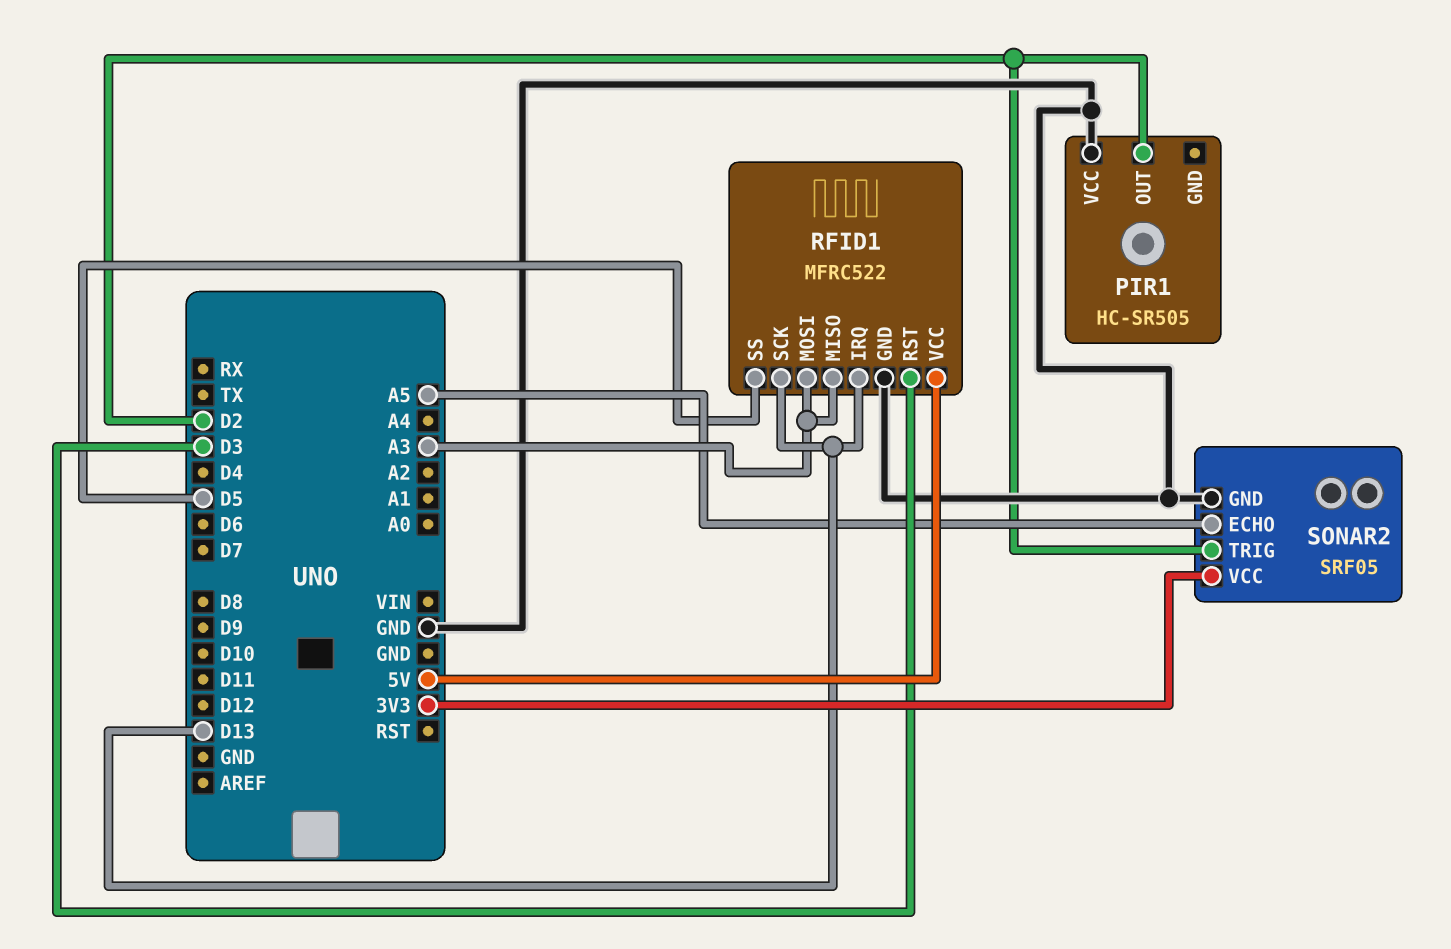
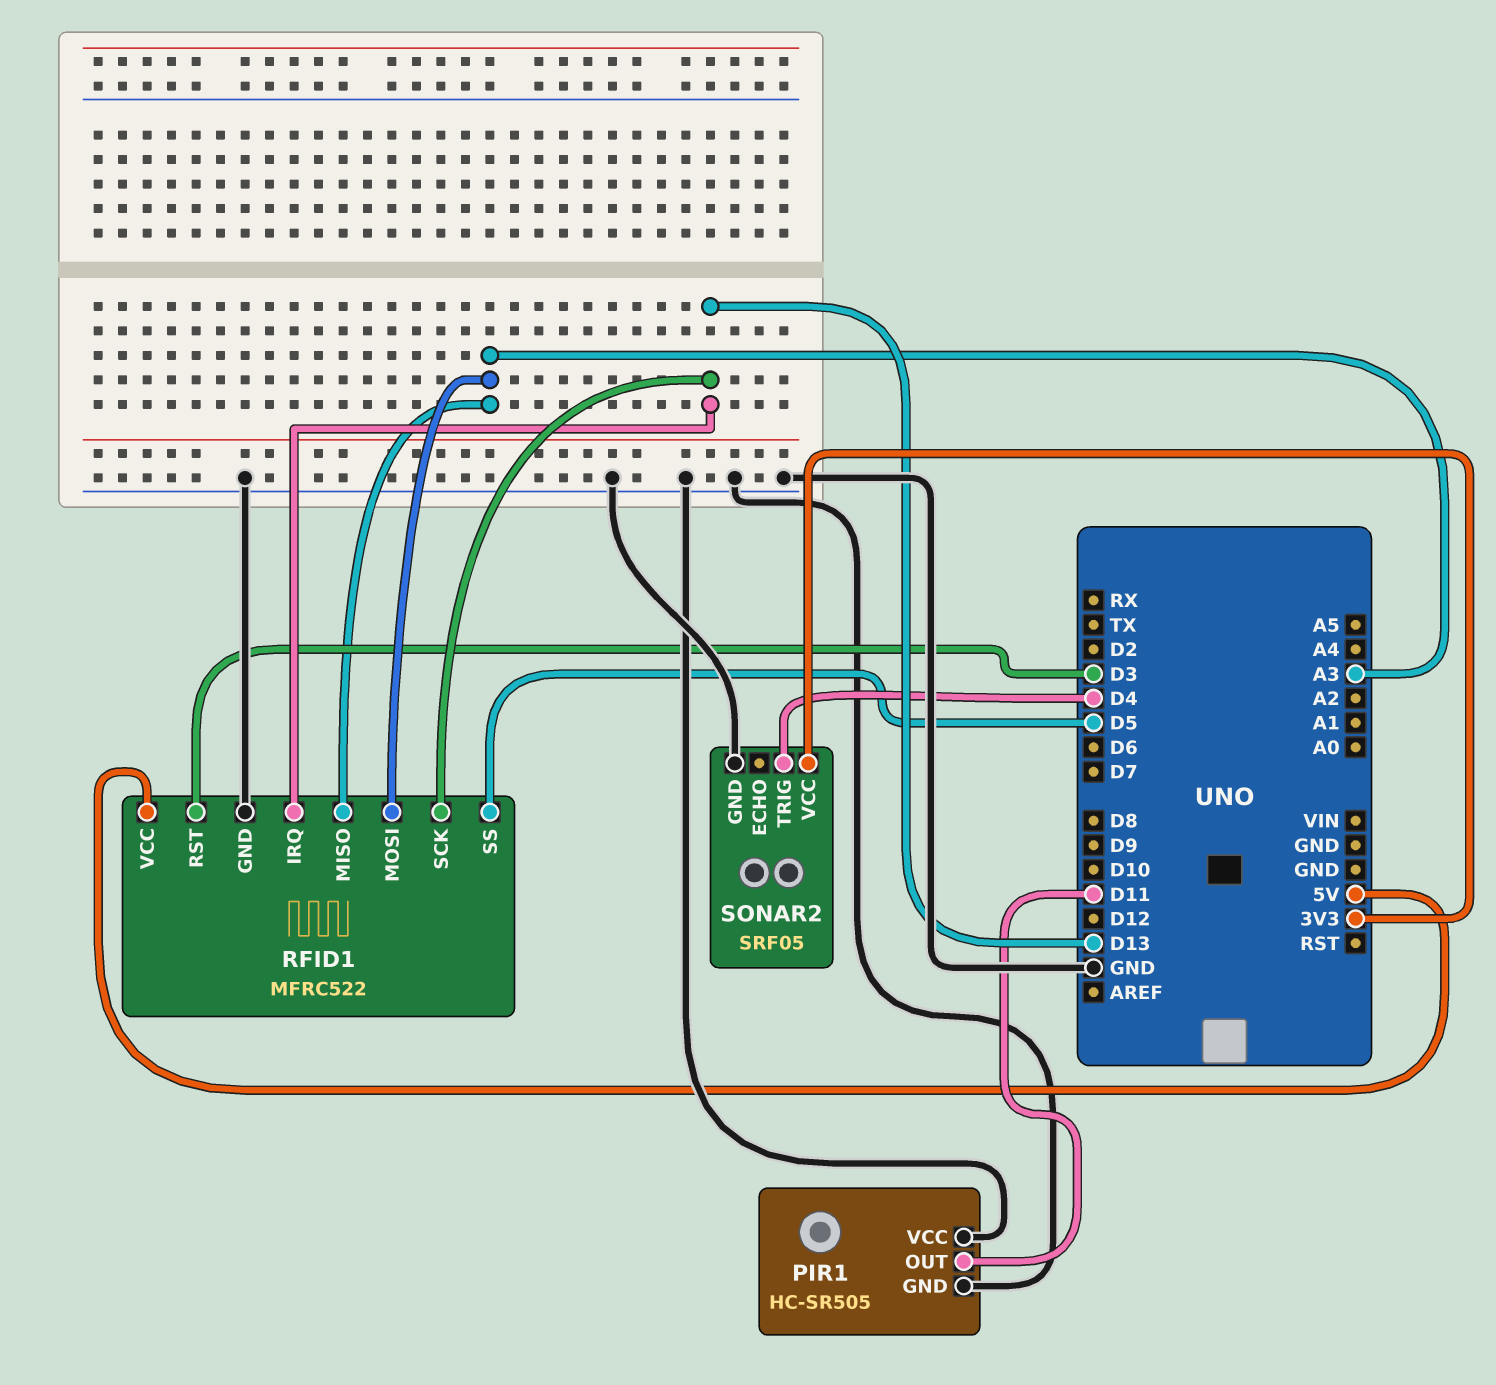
PIR1 pin GND: none -> GND
PIR1 pin OUT: D2 -> D11
SONAR2 pin ECHO: A5 -> none
SONAR2 pin TRIG: D2 -> D4

